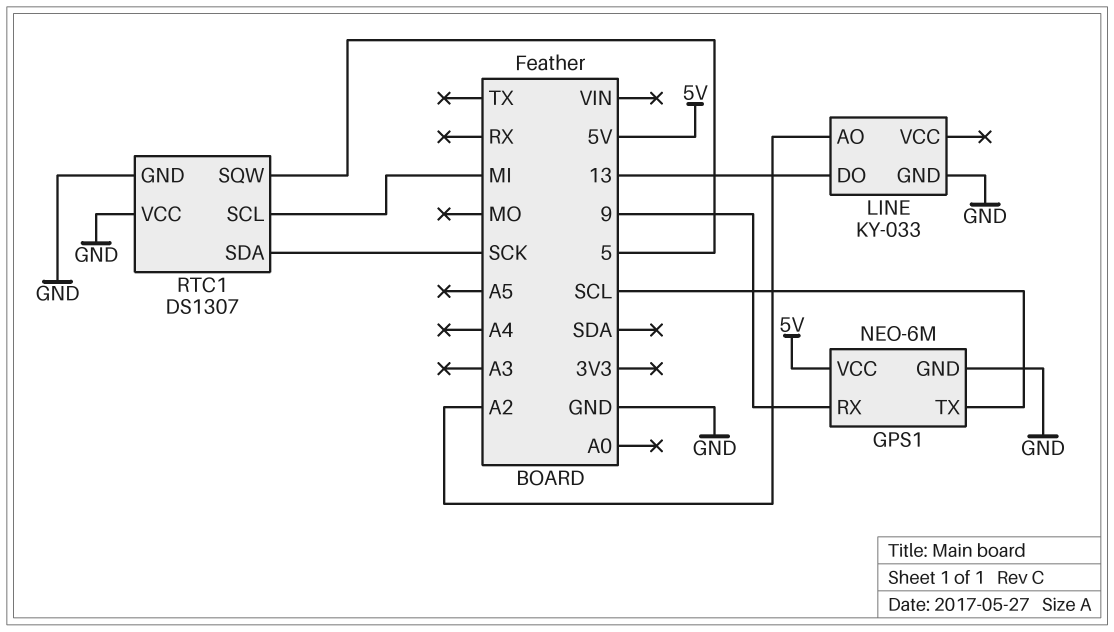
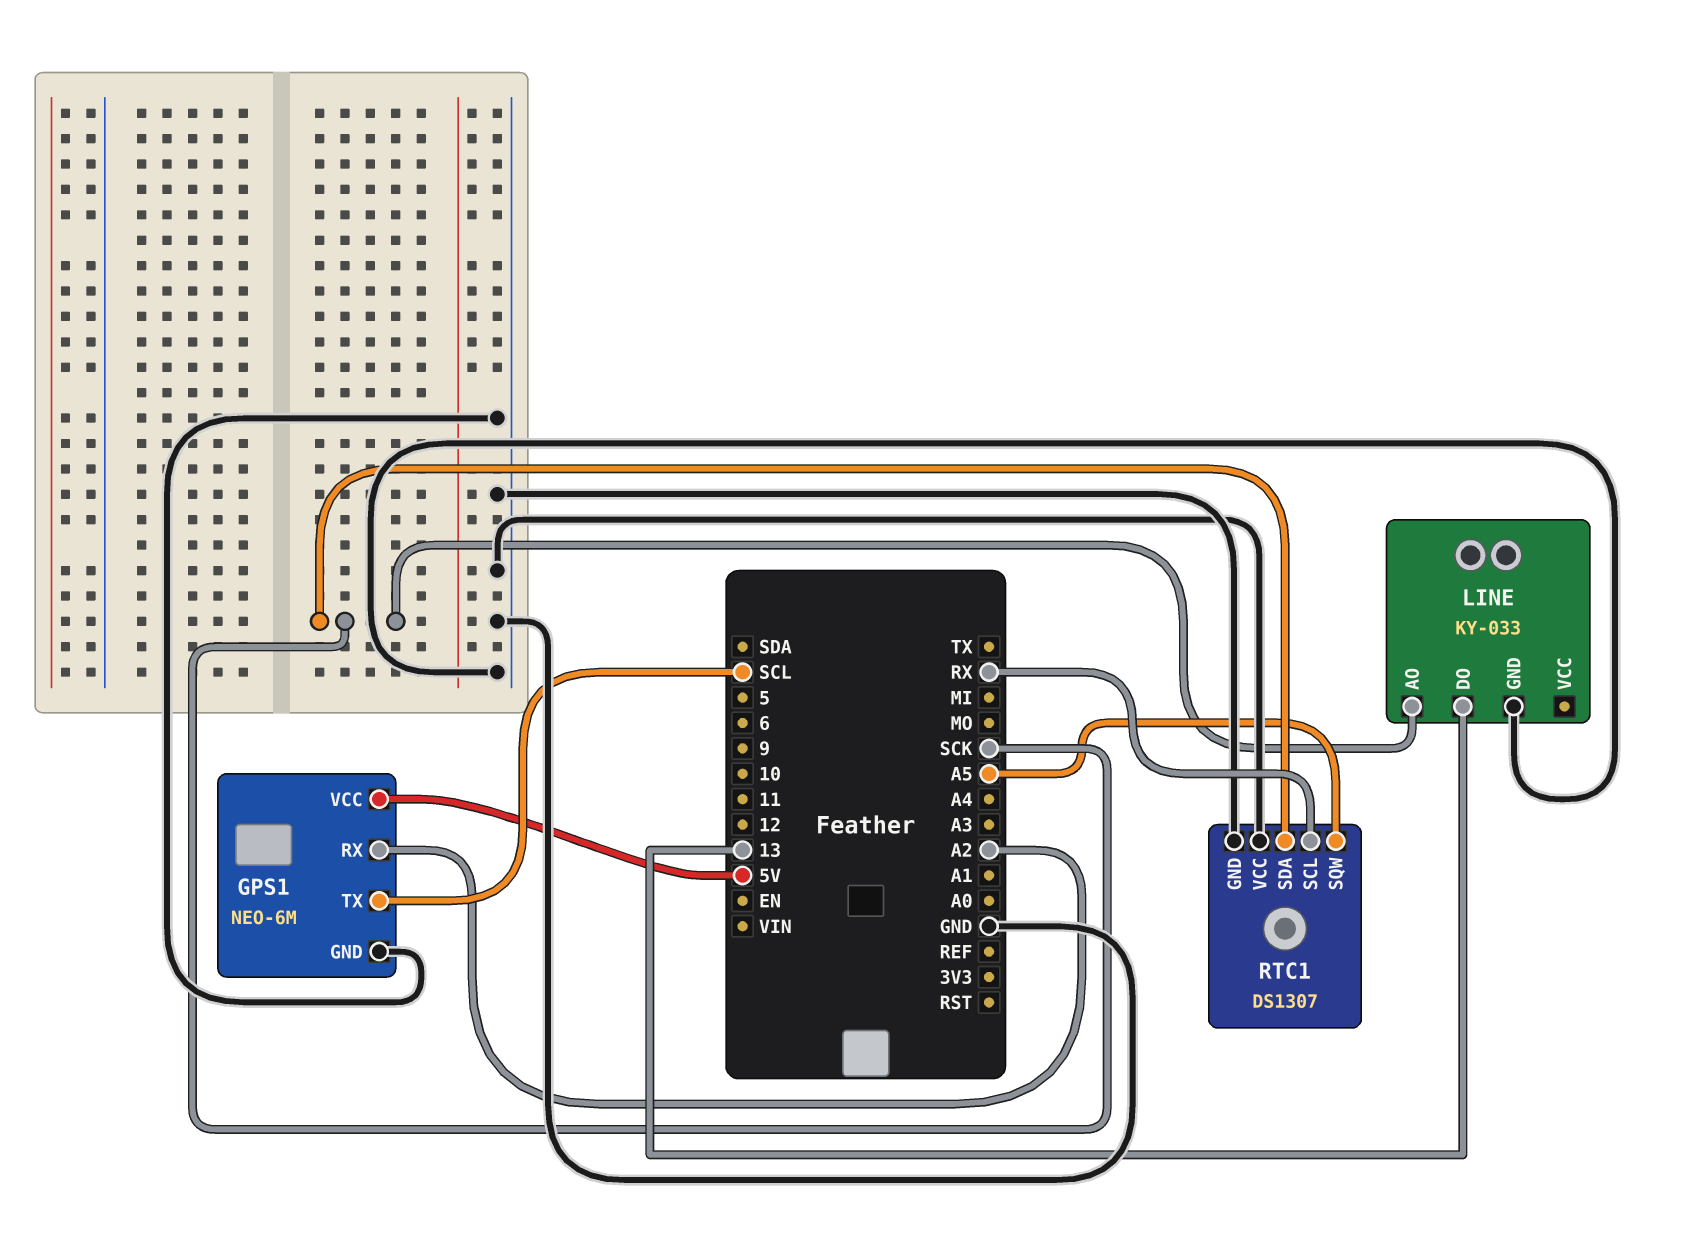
GPS1 pin RX: 9 -> A2
LINE pin AO: A2 -> SCK
RTC1 pin SCL: MI -> RX
RTC1 pin SQW: 5 -> A5

